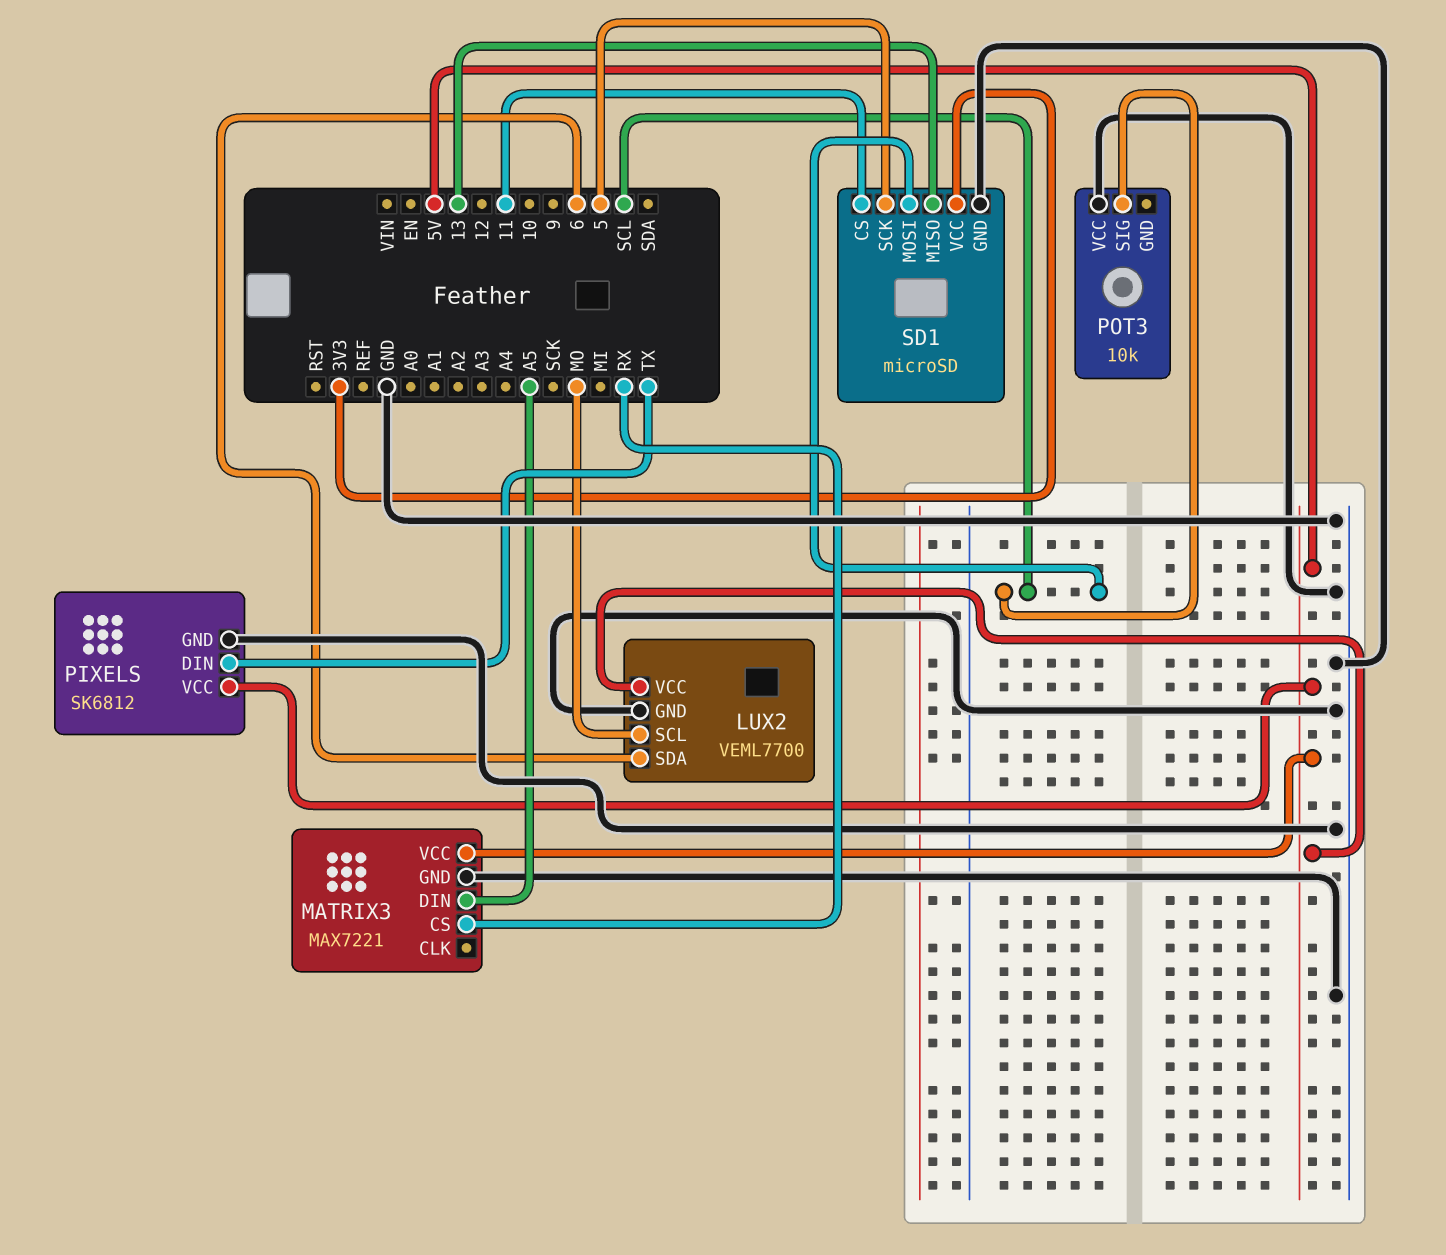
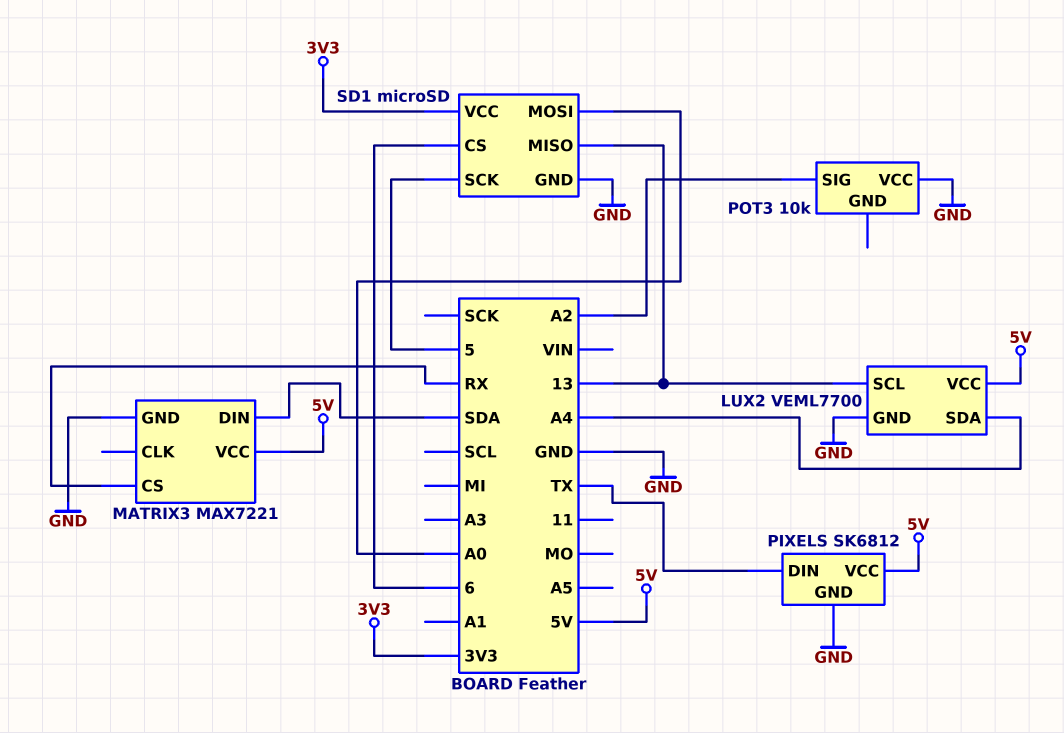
LUX2 pin SCL: MO -> 13
LUX2 pin SDA: 6 -> A4
MATRIX3 pin DIN: A5 -> SDA
POT3 pin SIG: SCL -> A2
SD1 pin CS: 11 -> 6
SD1 pin MOSI: SCL -> A0

